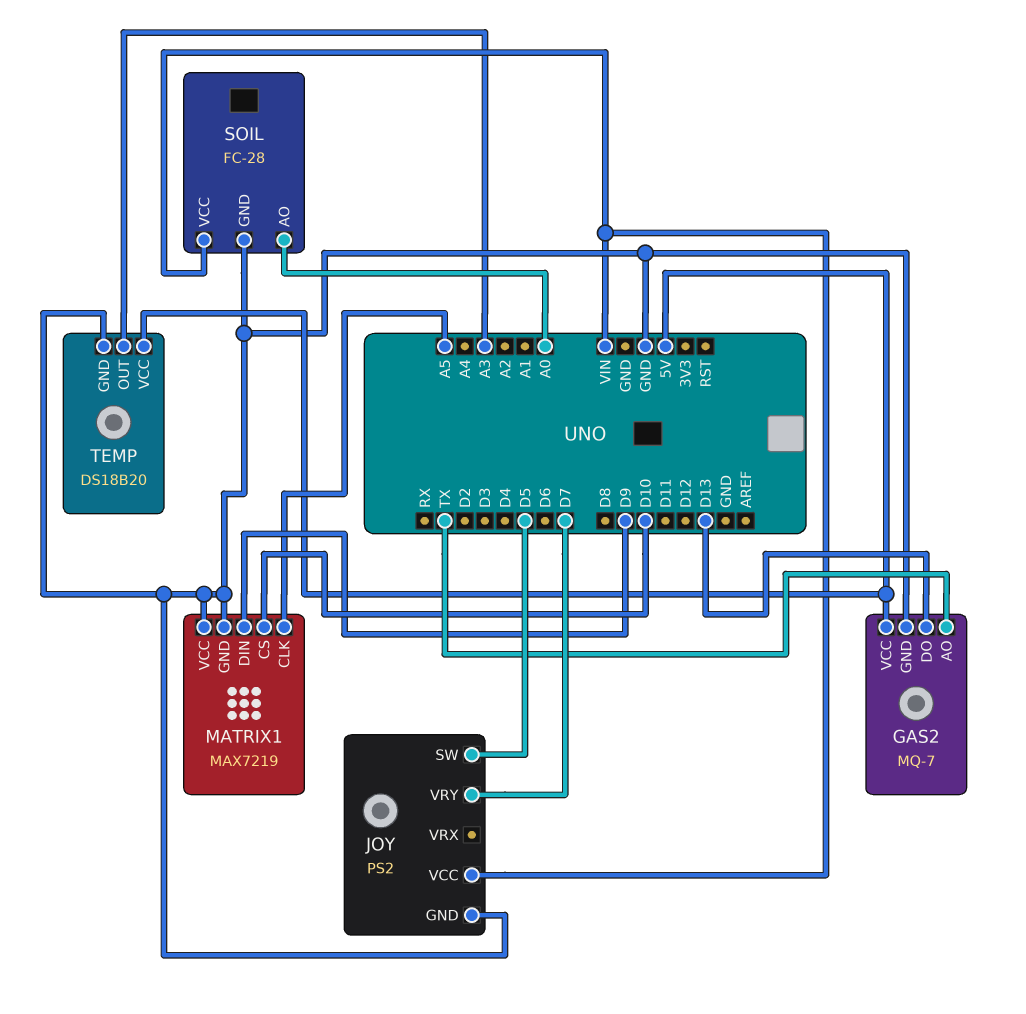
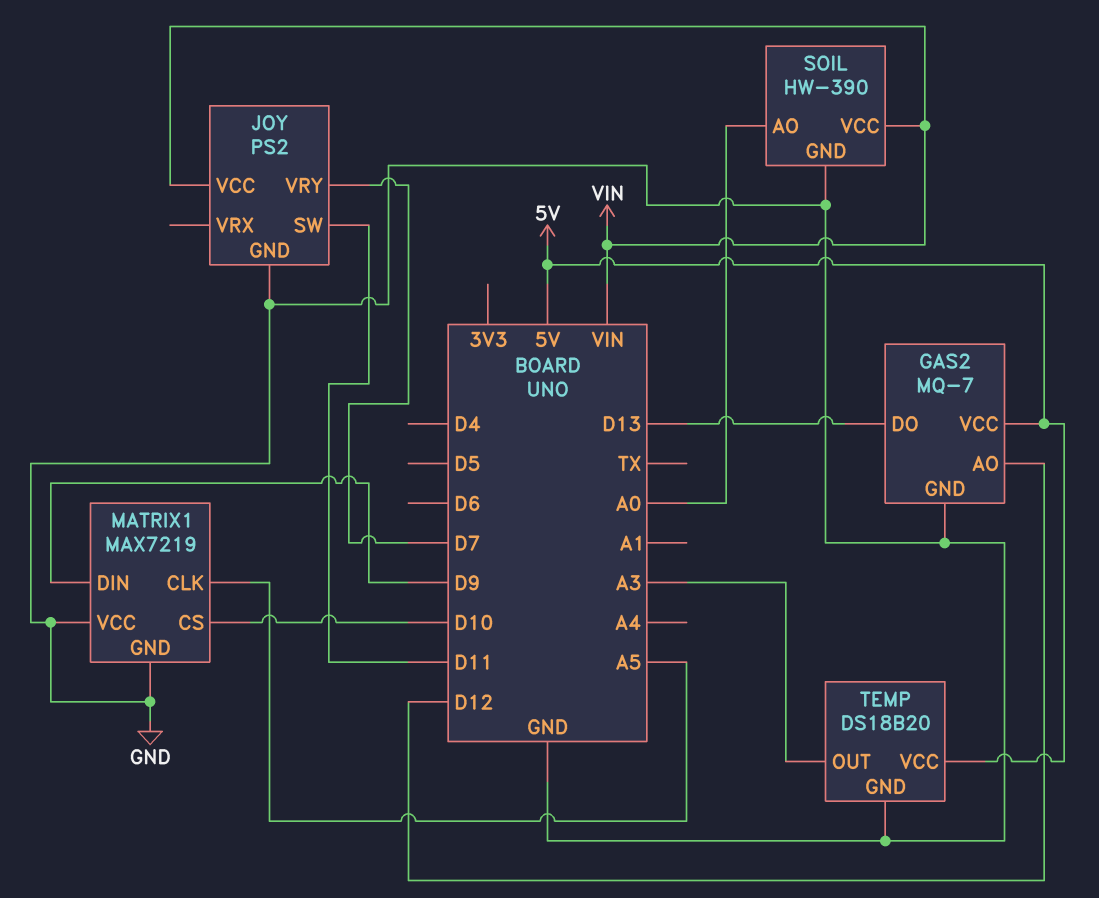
GAS2 pin AO: TX -> D12
JOY pin SW: D5 -> D11
SOIL: FC-28 -> HW-390

